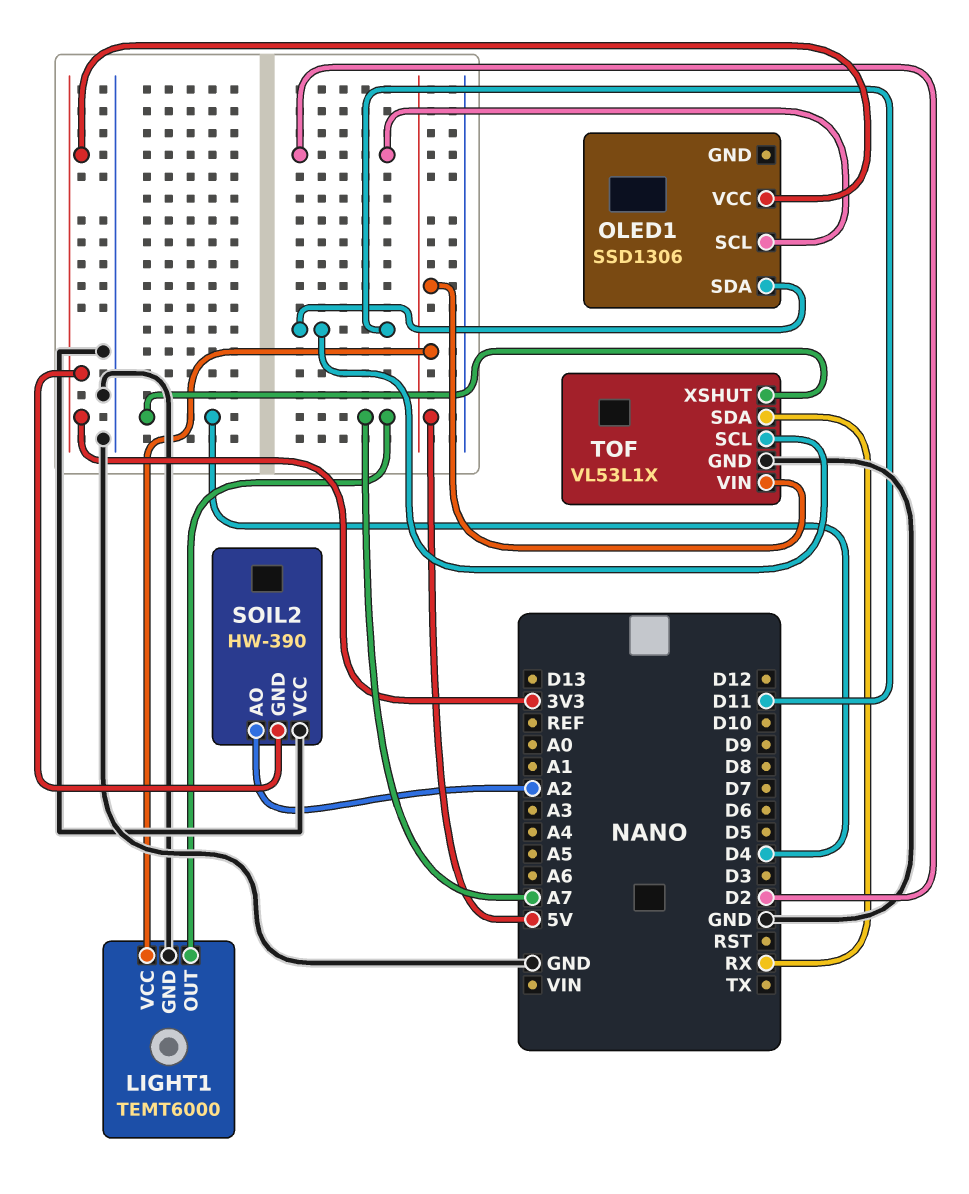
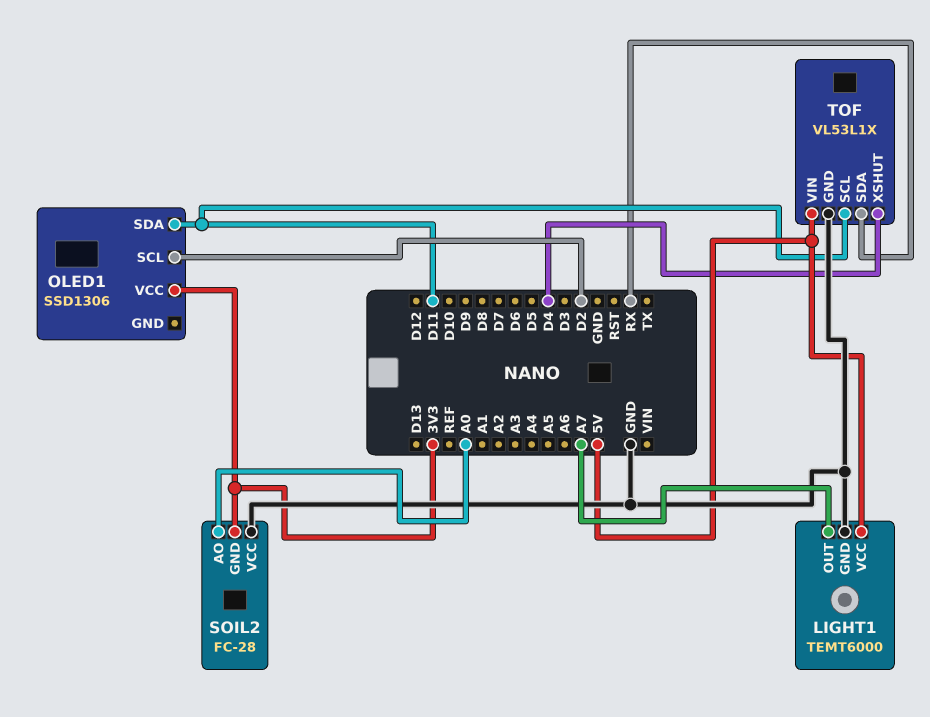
SOIL2: HW-390 -> FC-28
SOIL2 pin AO: A2 -> A0

